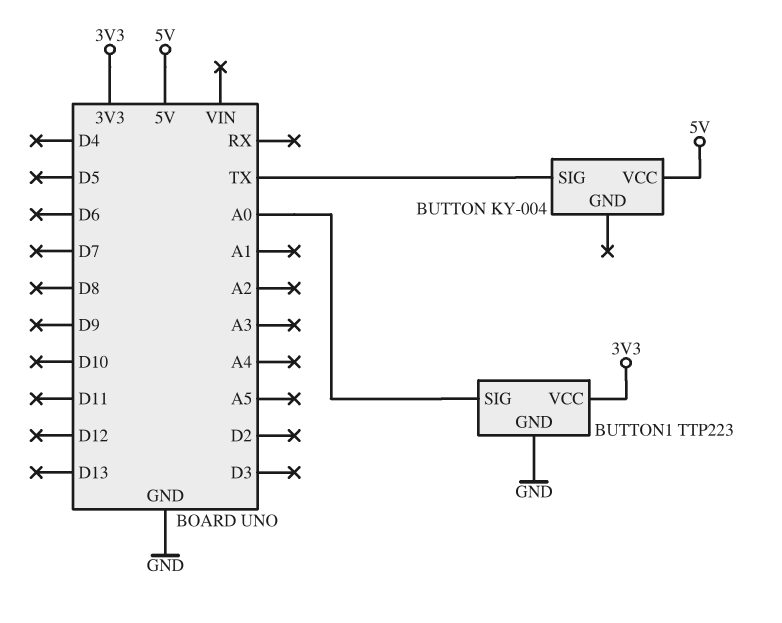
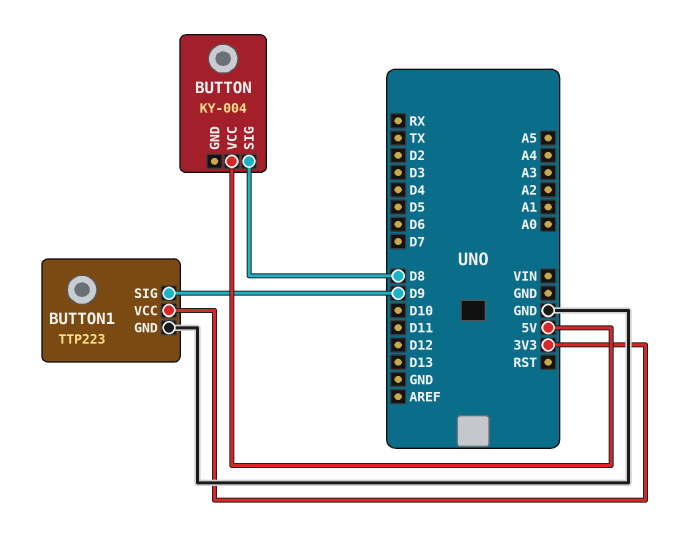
BUTTON pin SIG: TX -> D8
BUTTON1 pin SIG: A0 -> D9

